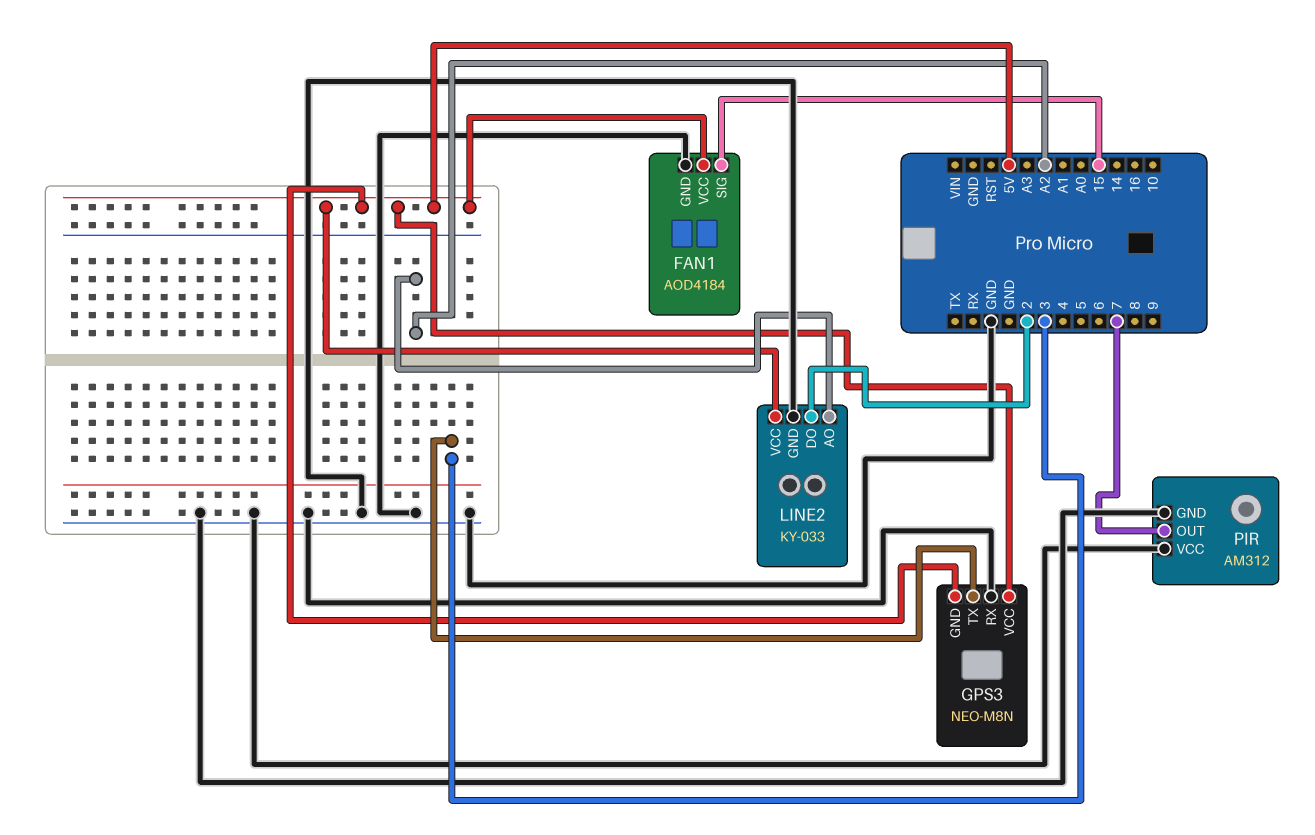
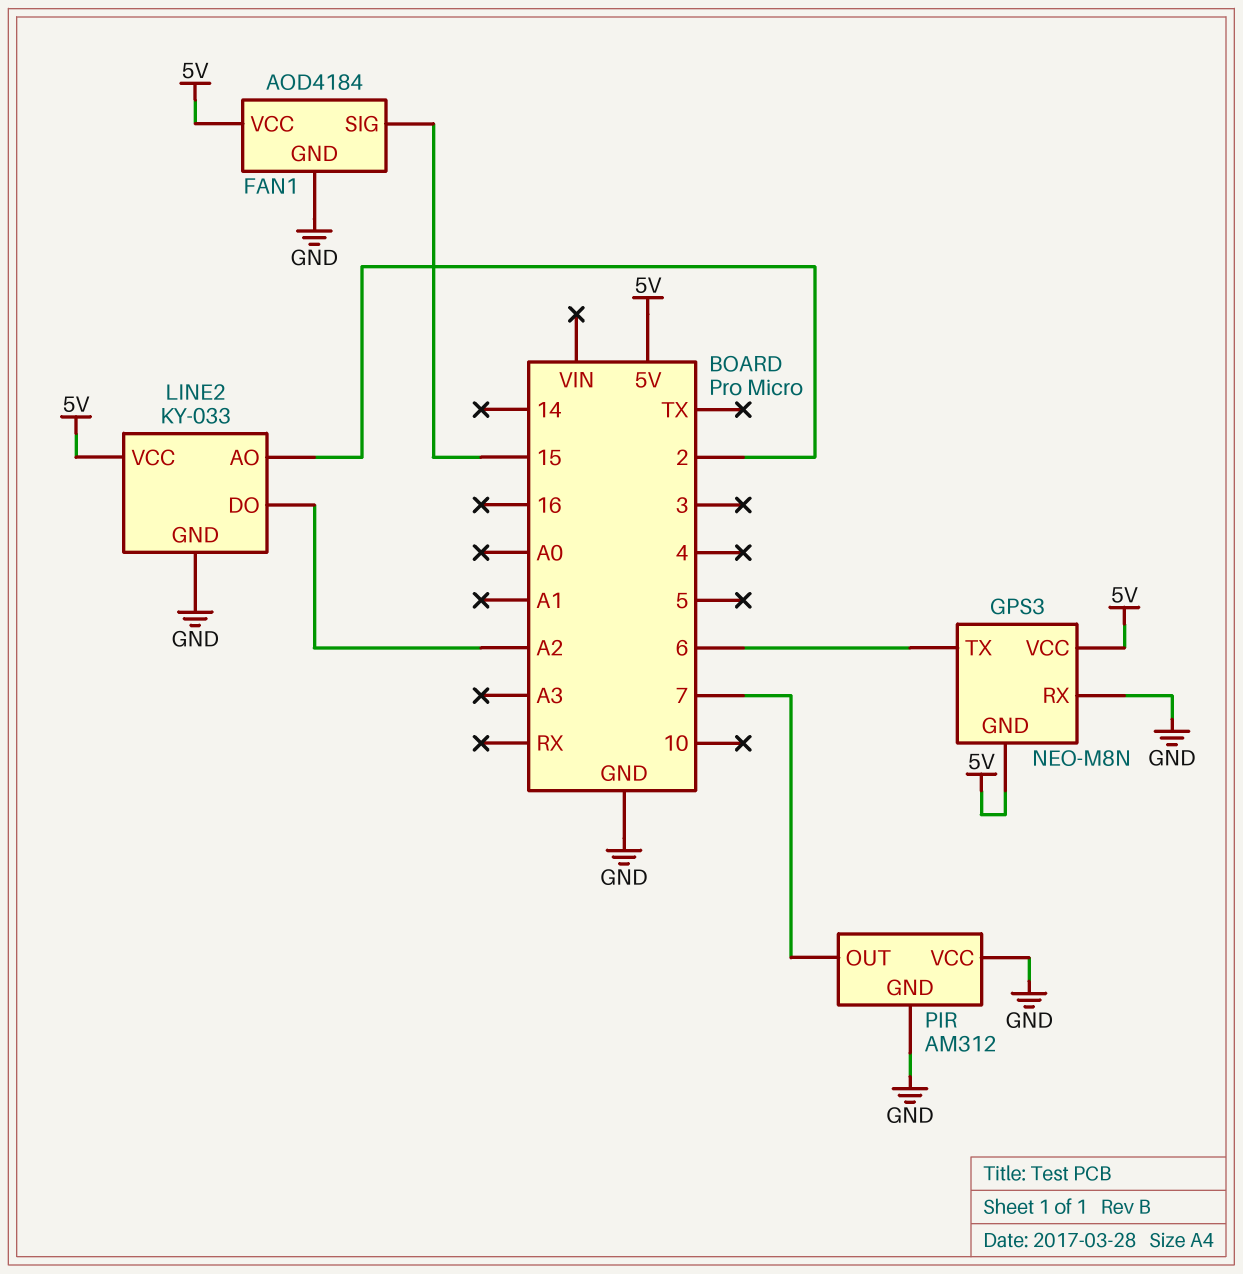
GPS3 pin TX: 3 -> 6
LINE2 pin AO: A2 -> 2
LINE2 pin DO: 2 -> A2

